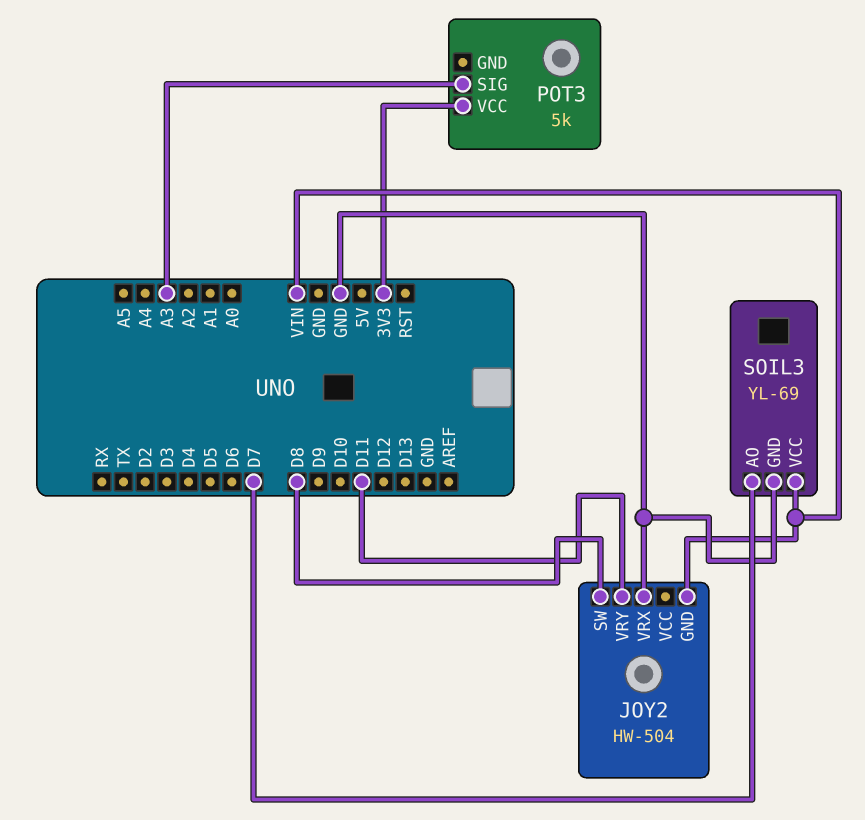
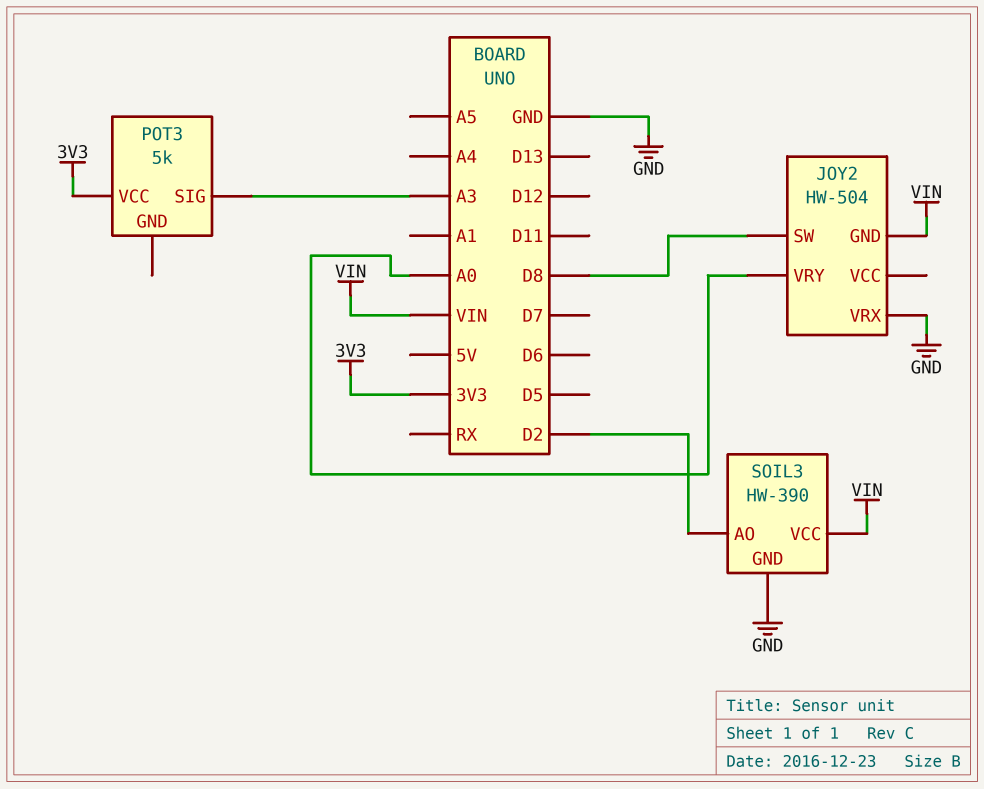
JOY2 pin VRY: D11 -> A0
SOIL3: YL-69 -> HW-390
SOIL3 pin AO: D7 -> D2

